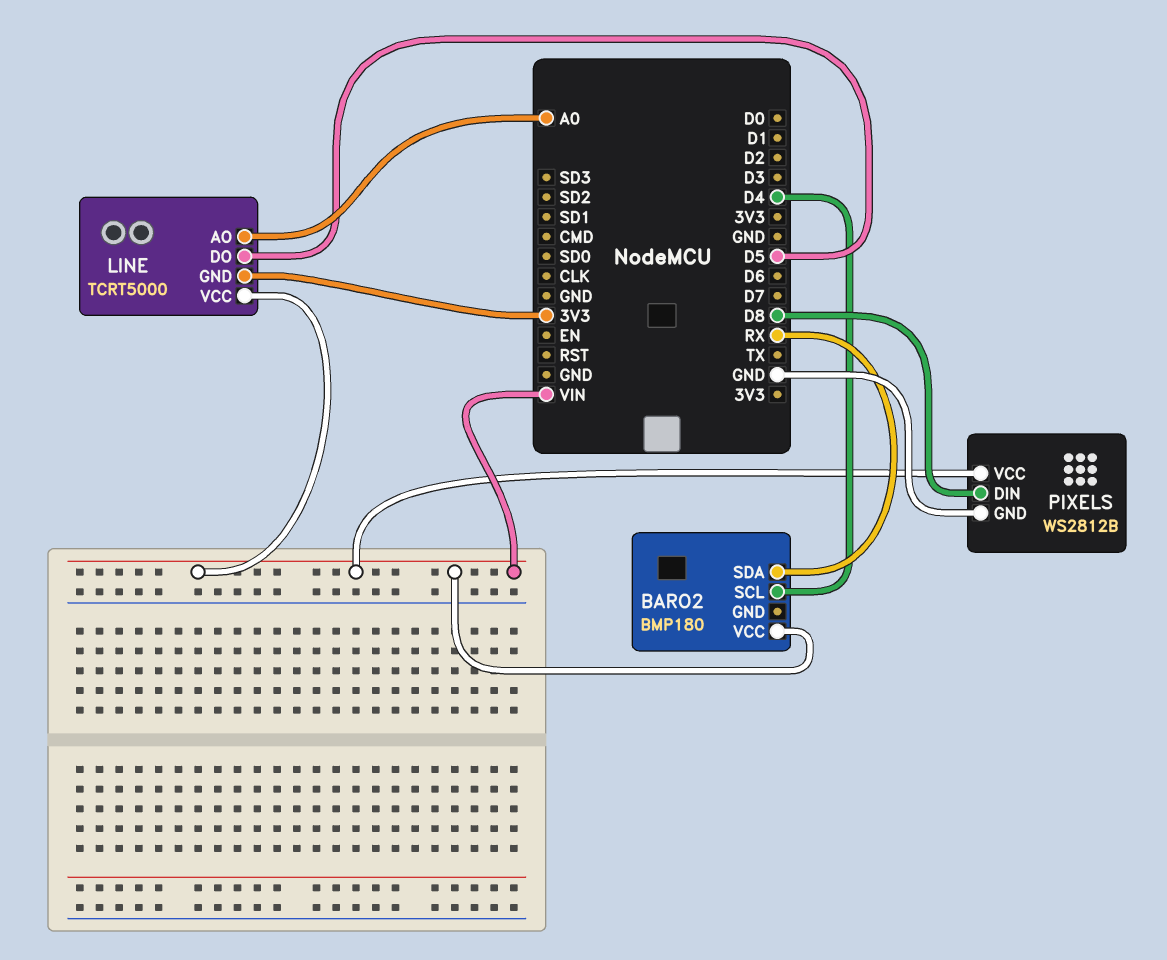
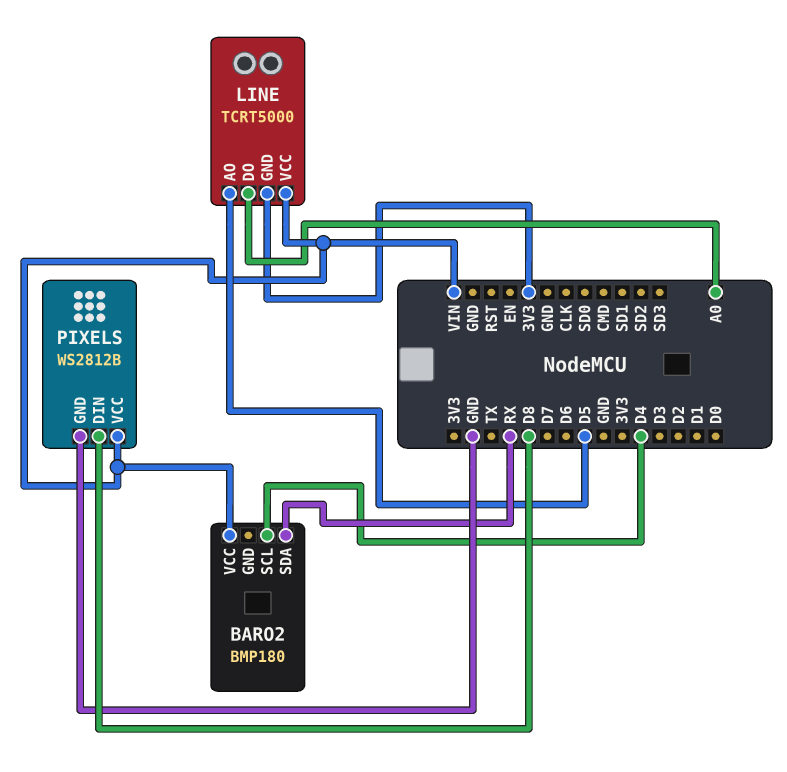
LINE pin AO: A0 -> D5
LINE pin DO: D5 -> A0

